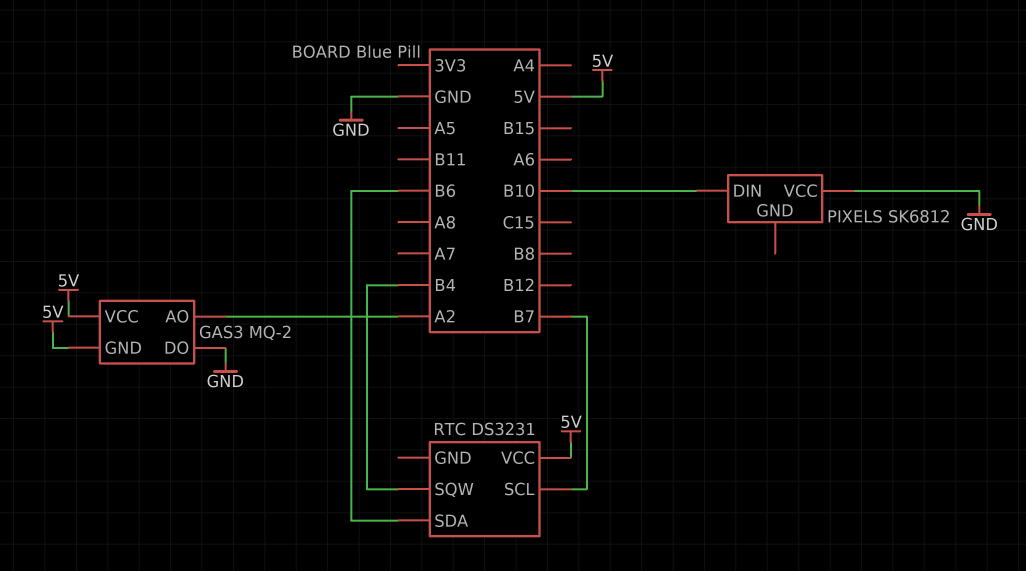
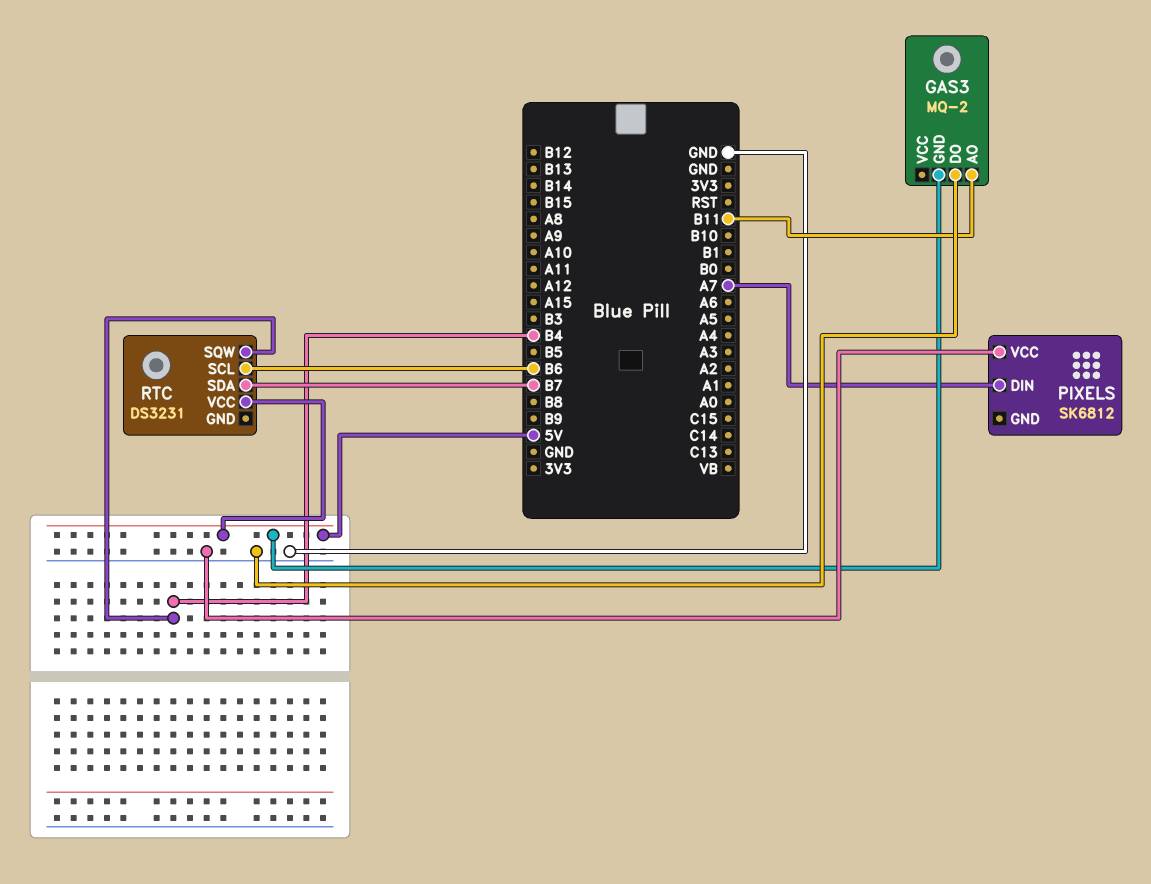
GAS3 pin AO: A2 -> B11
GAS3 pin VCC: 5V -> none
PIXELS pin DIN: B10 -> A7
RTC pin SCL: B7 -> B6
RTC pin SDA: B6 -> B7

